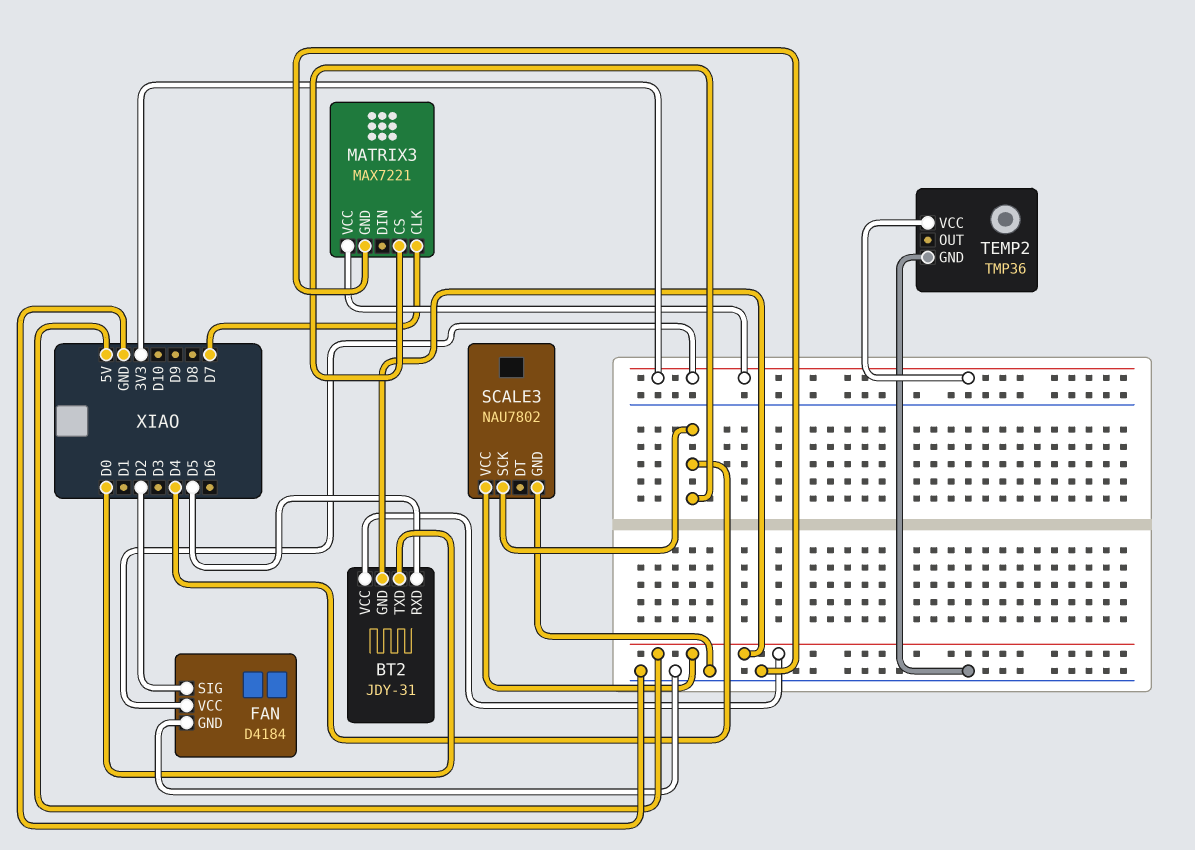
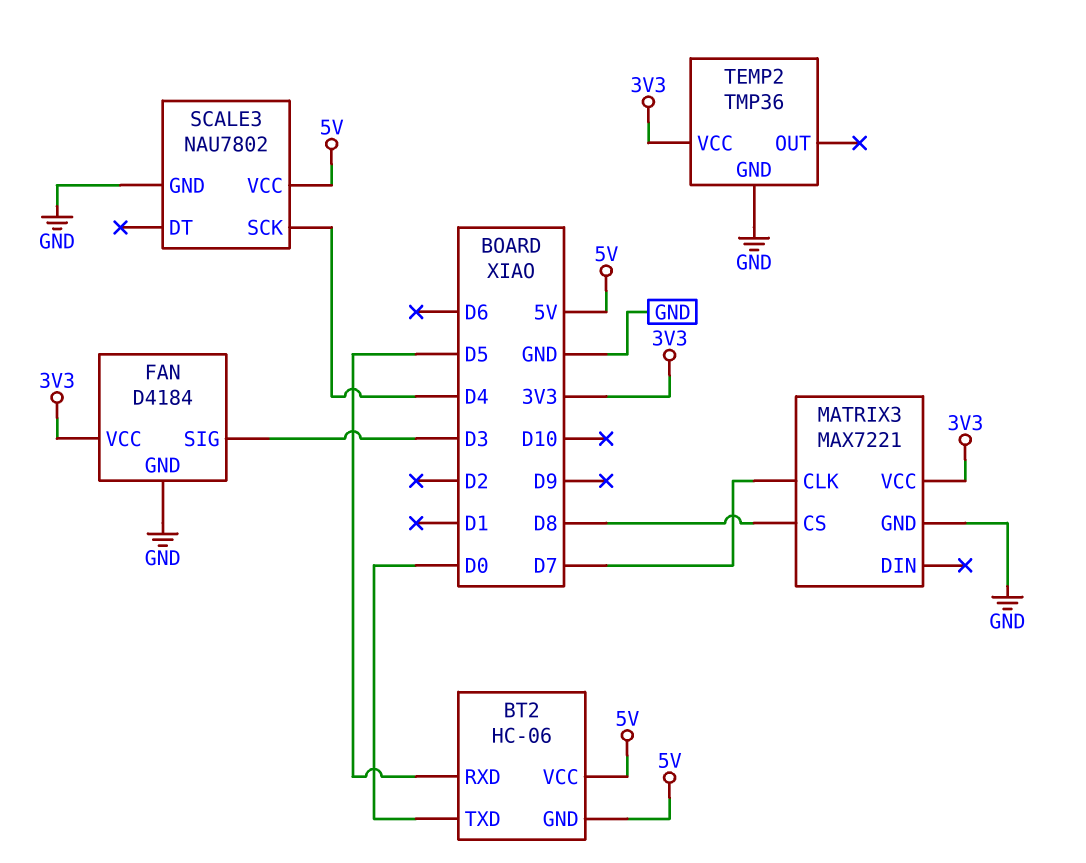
BT2: JDY-31 -> HC-06
FAN pin SIG: D2 -> D3
MATRIX3 pin CS: D4 -> D8

